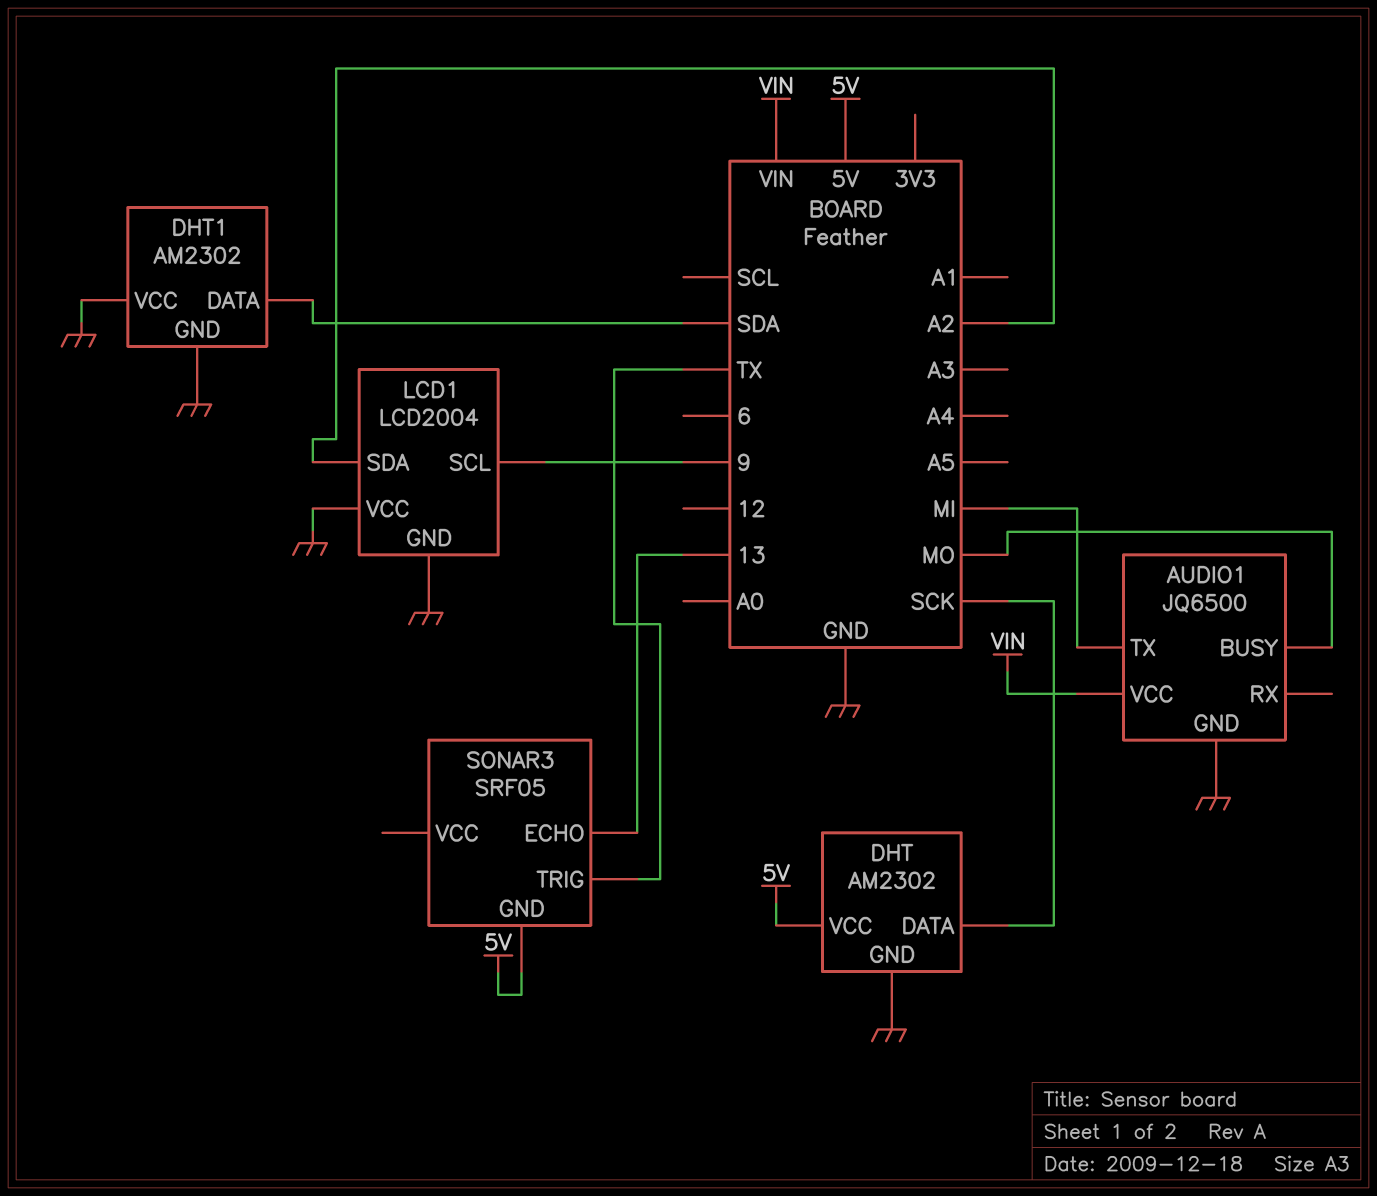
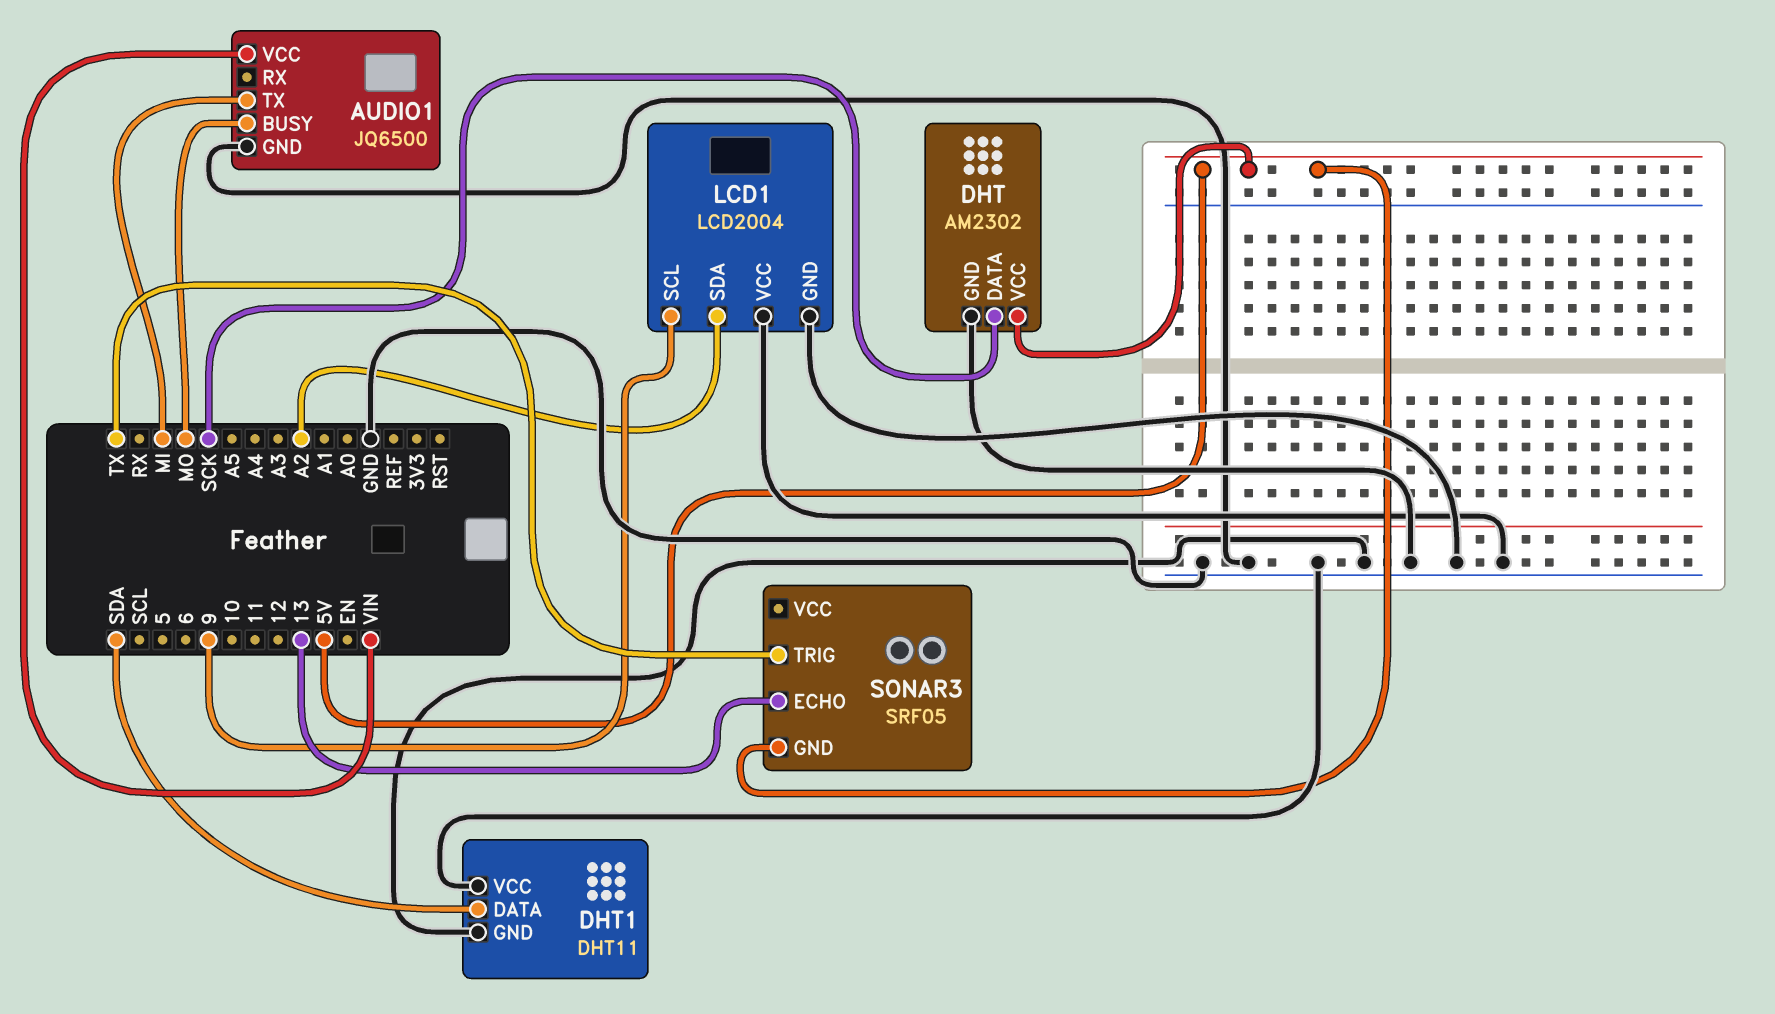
DHT1: AM2302 -> DHT11

